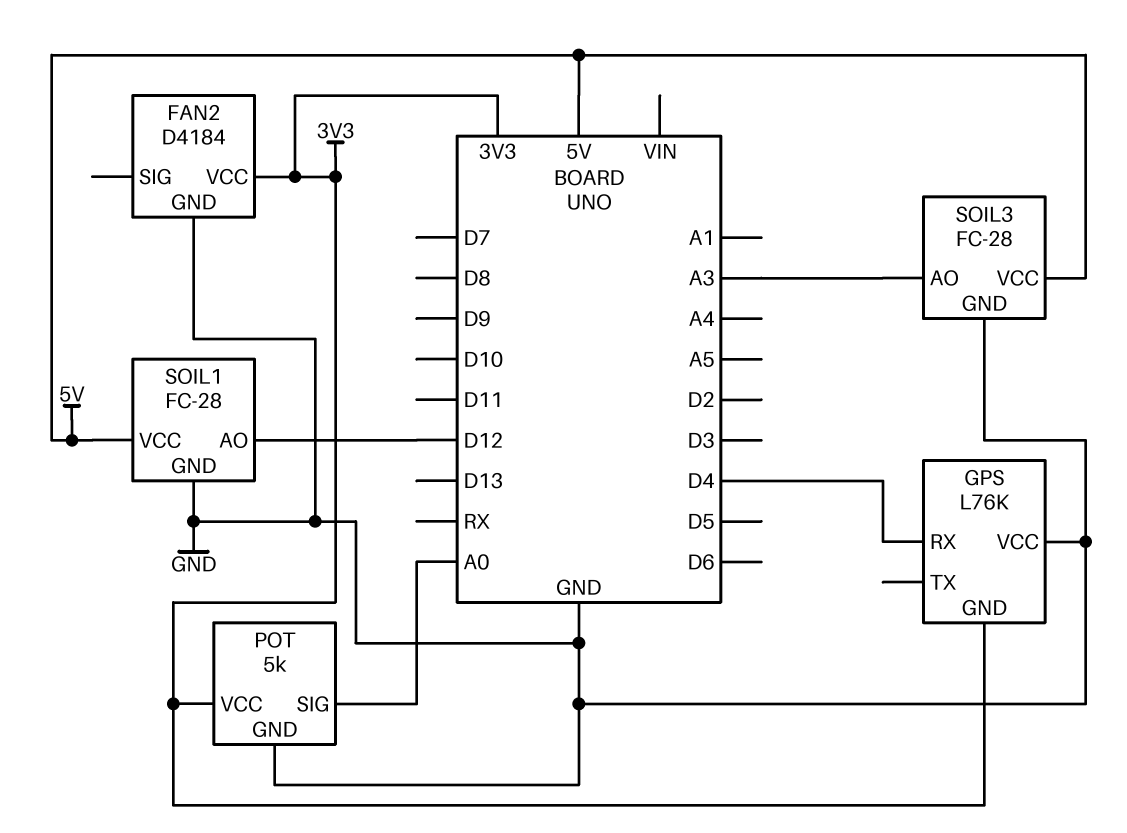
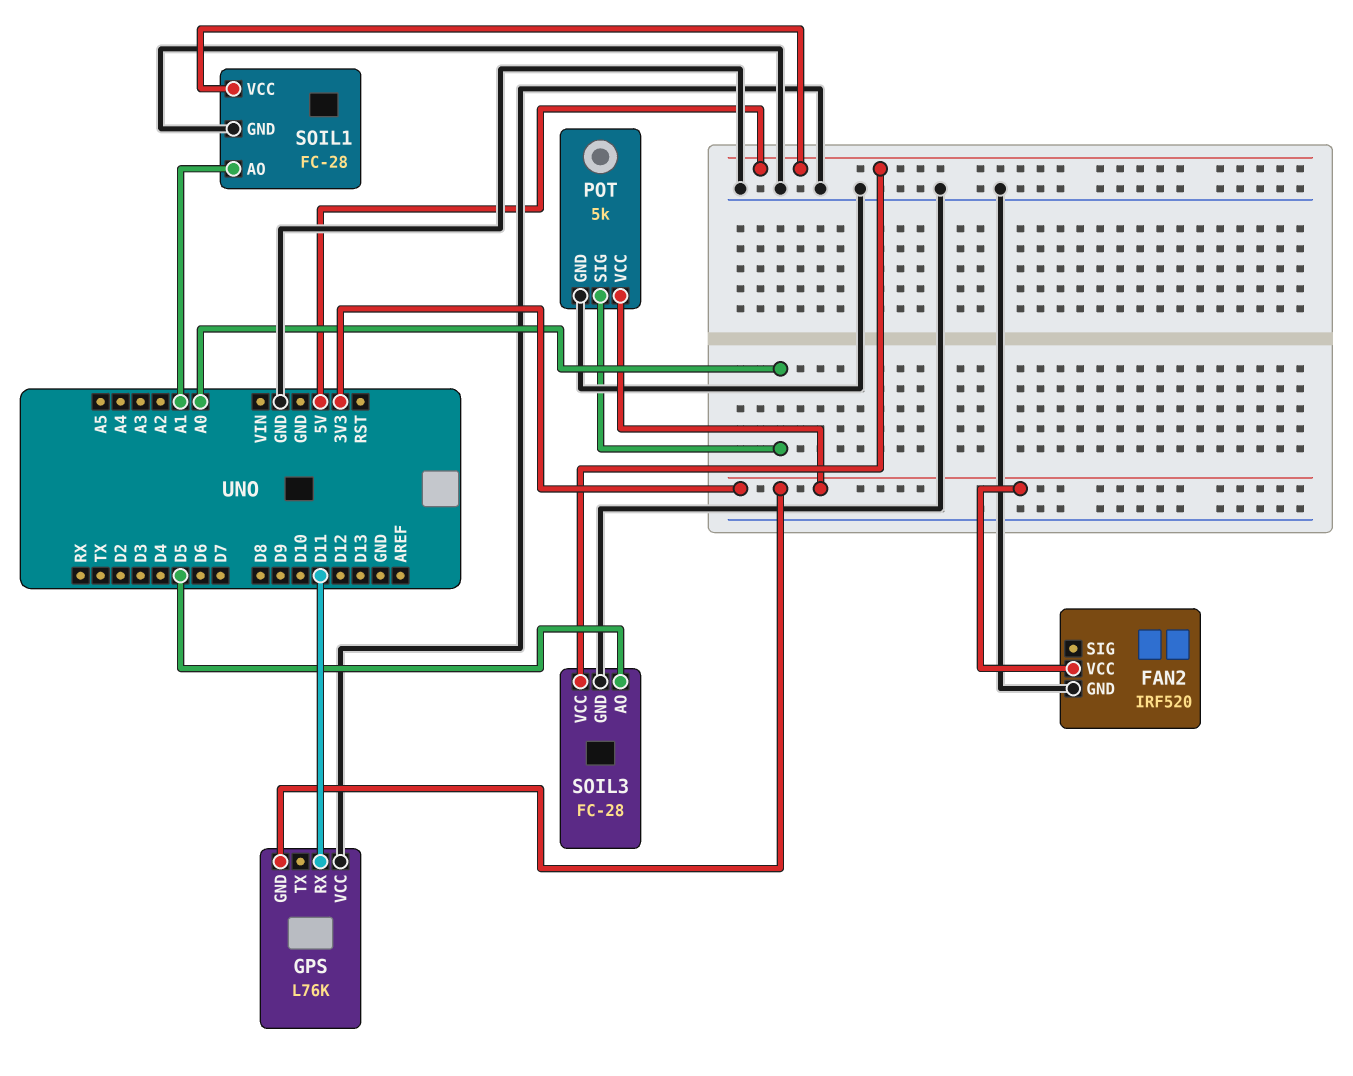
FAN2: D4184 -> IRF520
GPS pin RX: D4 -> D11
SOIL1 pin AO: D12 -> A1
SOIL3 pin AO: A3 -> D5

